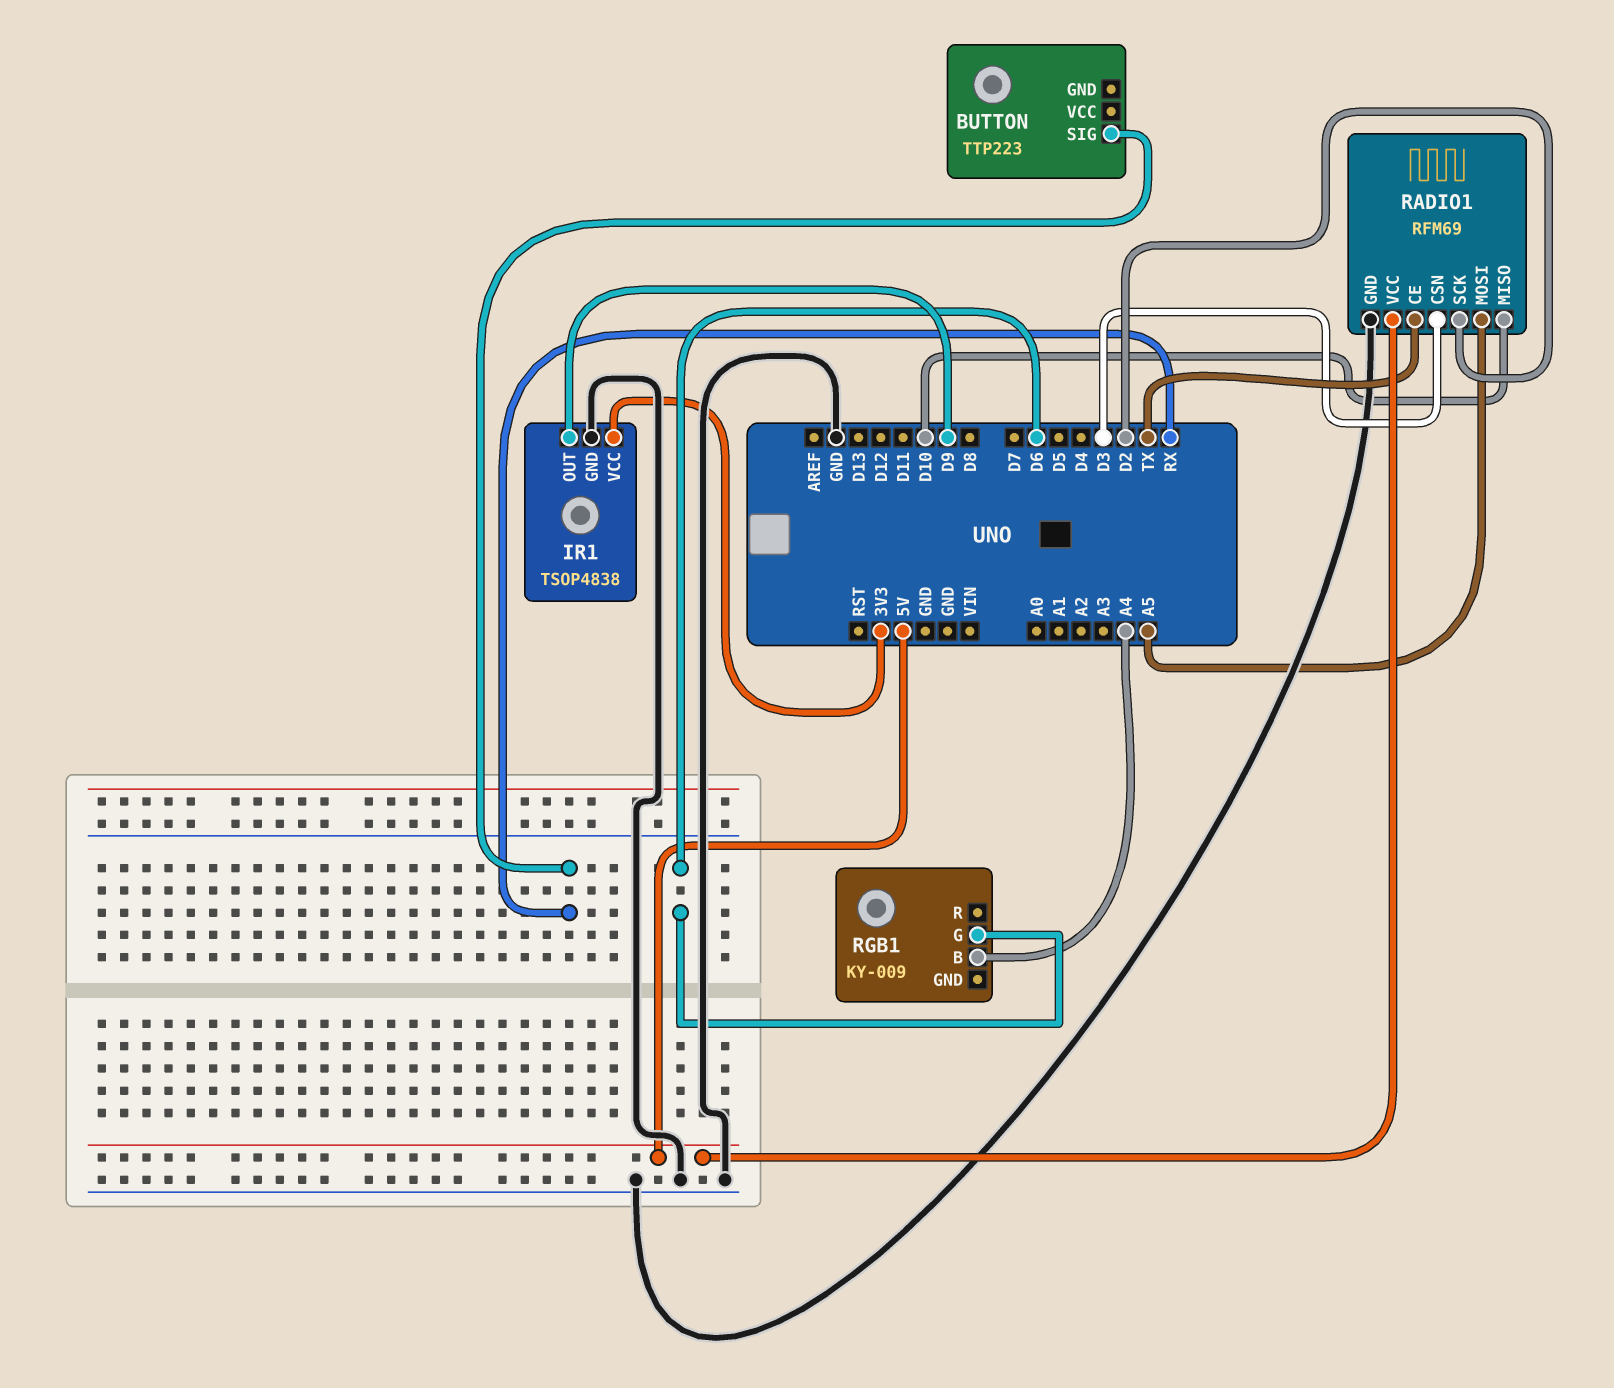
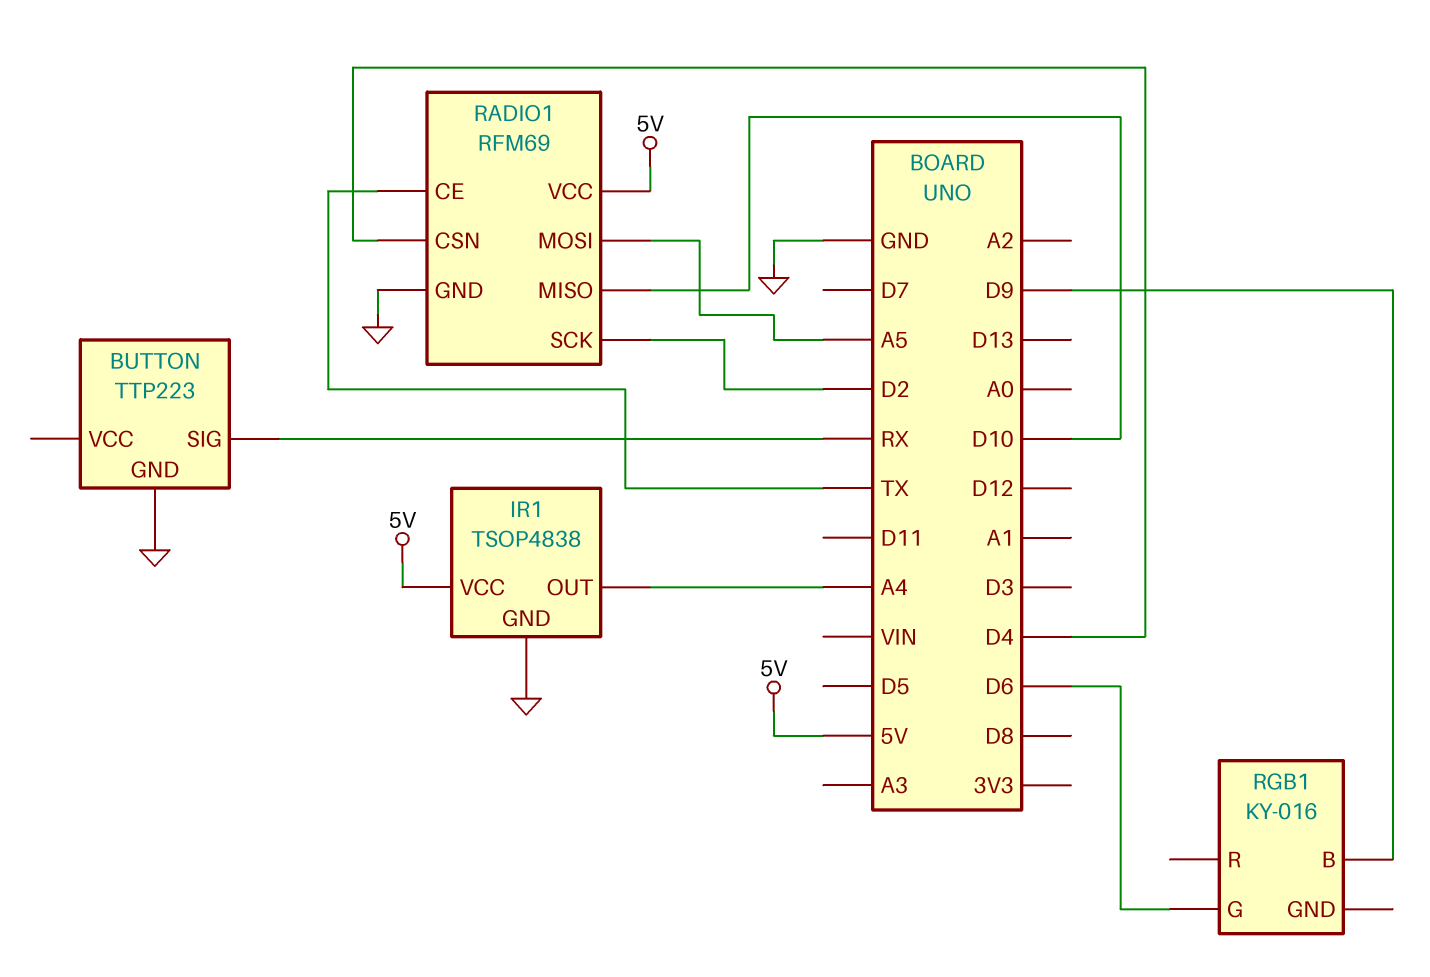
BUTTON pin GND: none -> GND
IR1 pin OUT: D9 -> A4
IR1 pin VCC: 3V3 -> 5V
RADIO1 pin CSN: D3 -> D4
RGB1: KY-009 -> KY-016
RGB1 pin B: A4 -> D9

